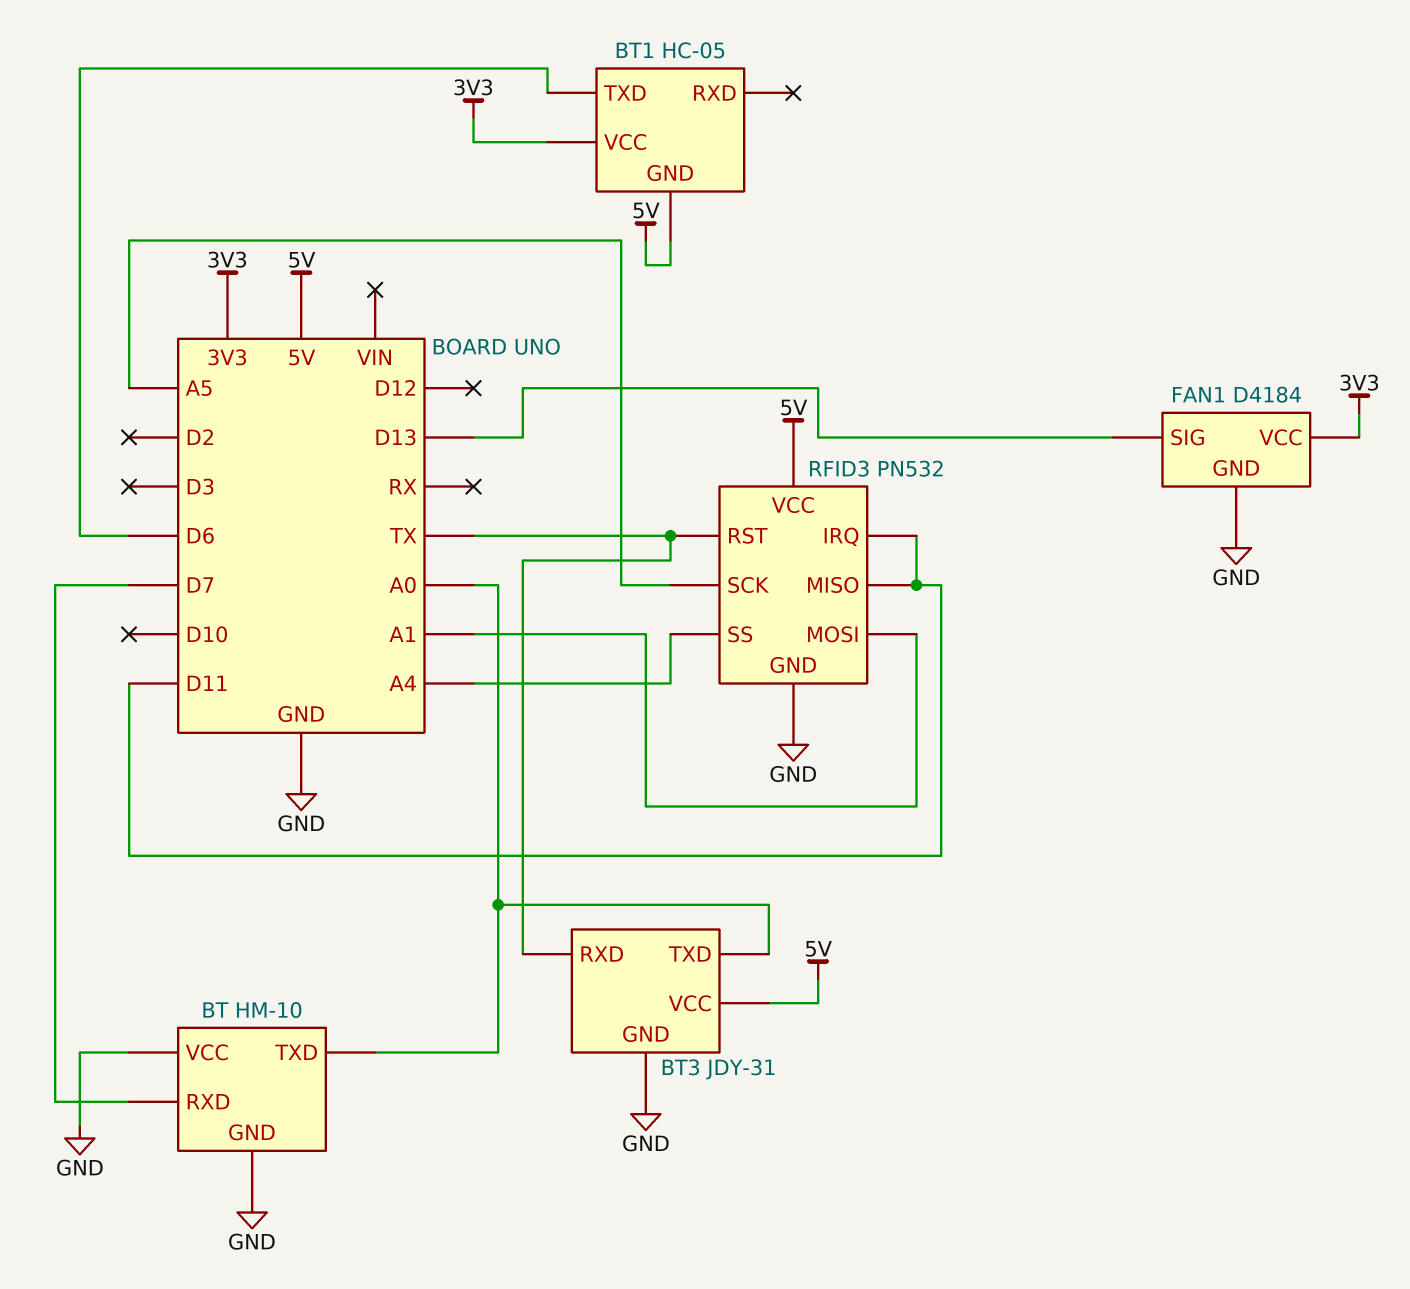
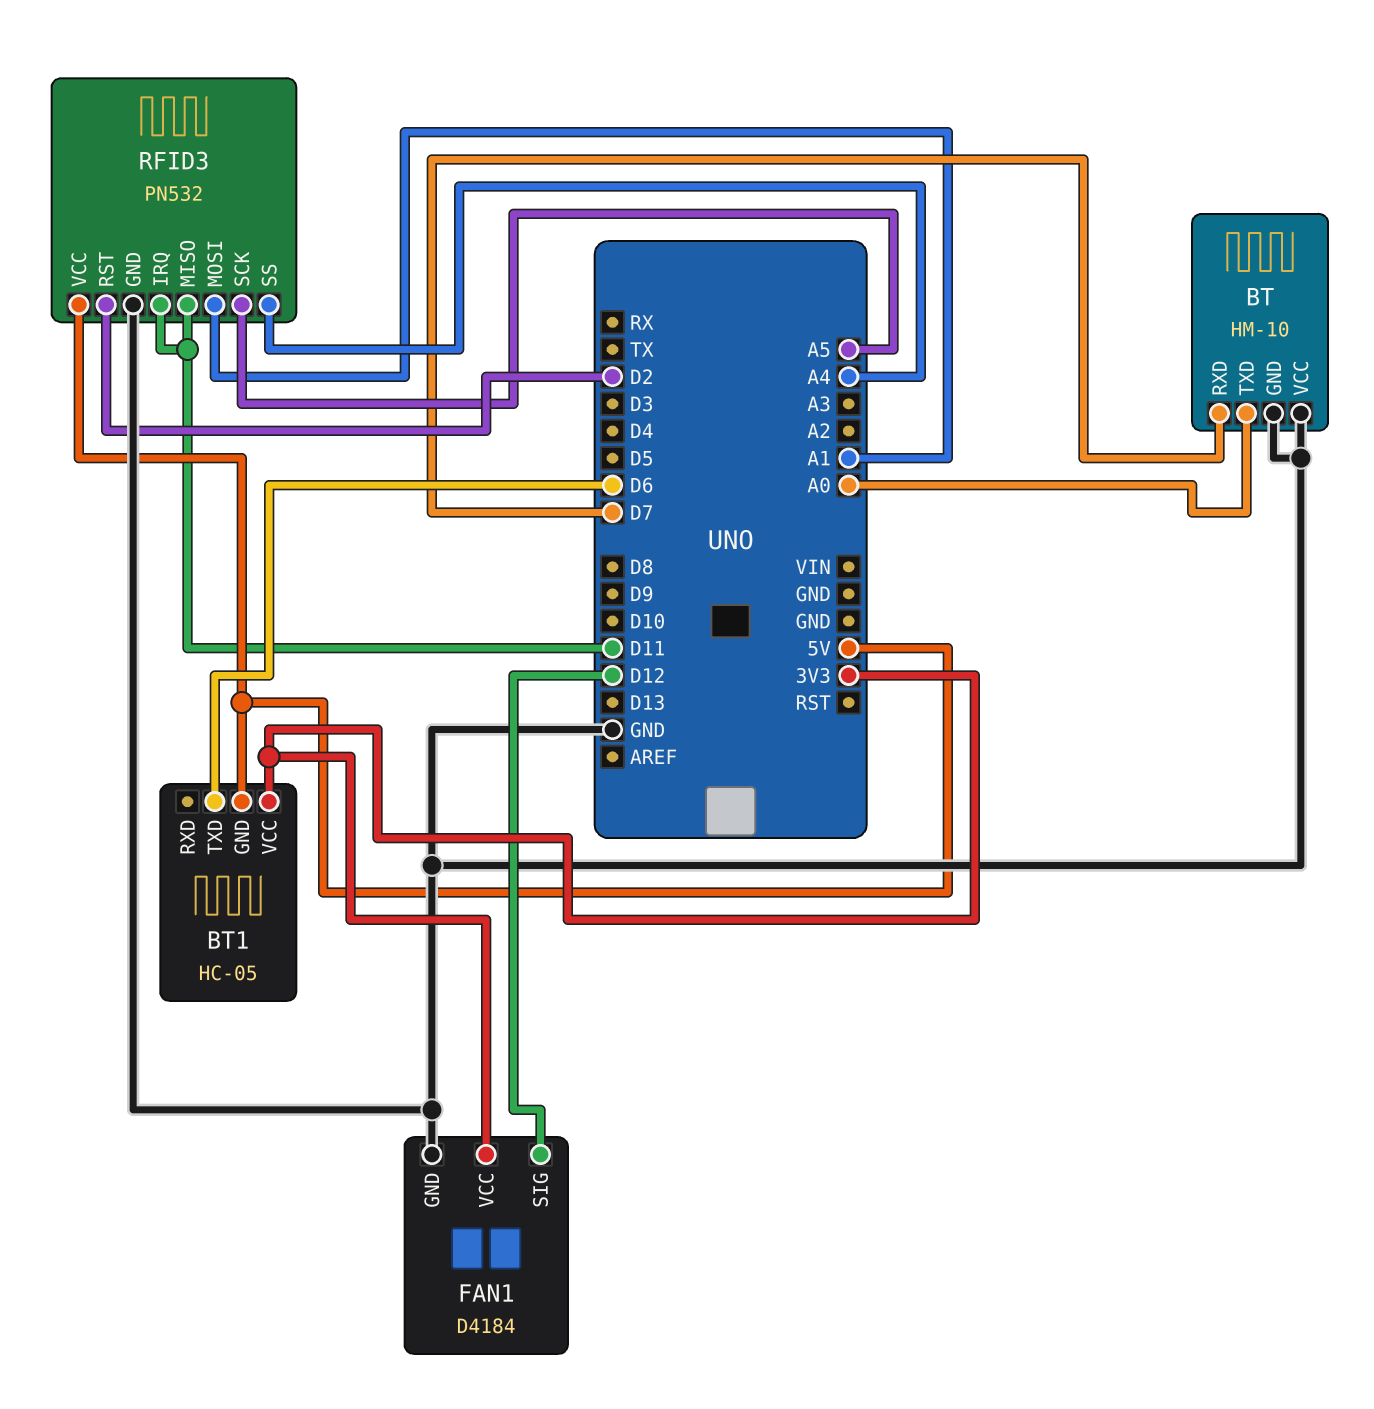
BT3: JDY-31 -> none
BT3 pin GND: GND -> none
BT3 pin RXD: TX -> none
BT3 pin TXD: A0 -> none
BT3 pin VCC: 5V -> none
FAN1 pin SIG: D13 -> D12
RFID3 pin RST: TX -> D2

